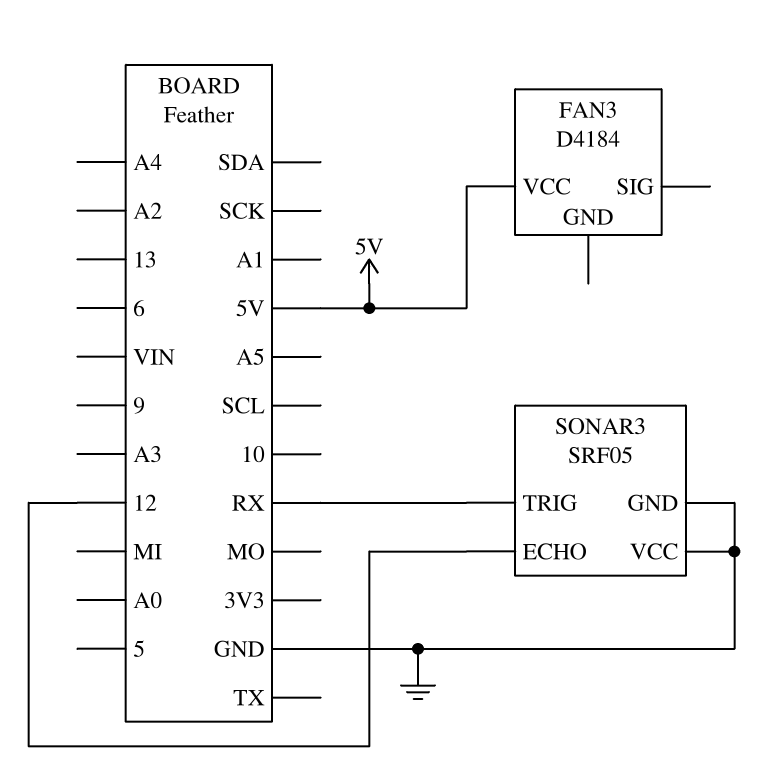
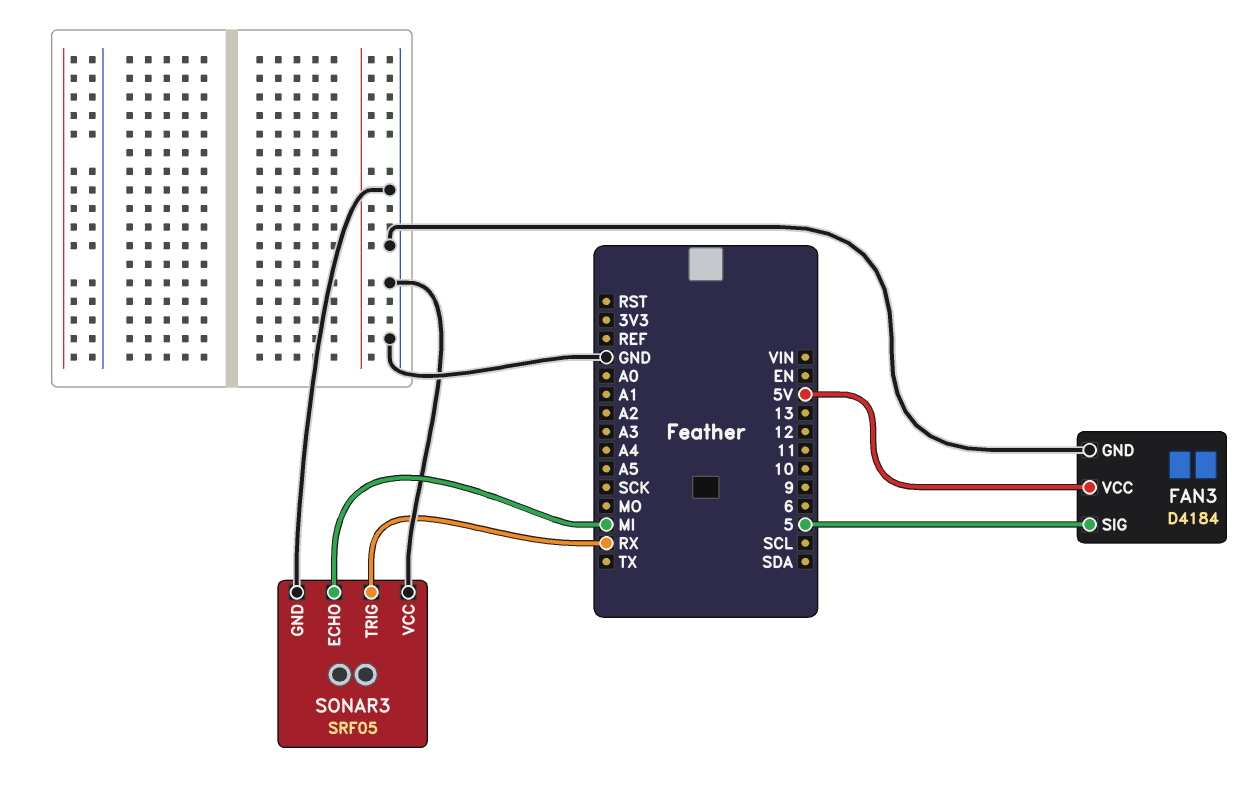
FAN3 pin GND: none -> GND
FAN3 pin SIG: none -> 5
SONAR3 pin ECHO: 12 -> MI

